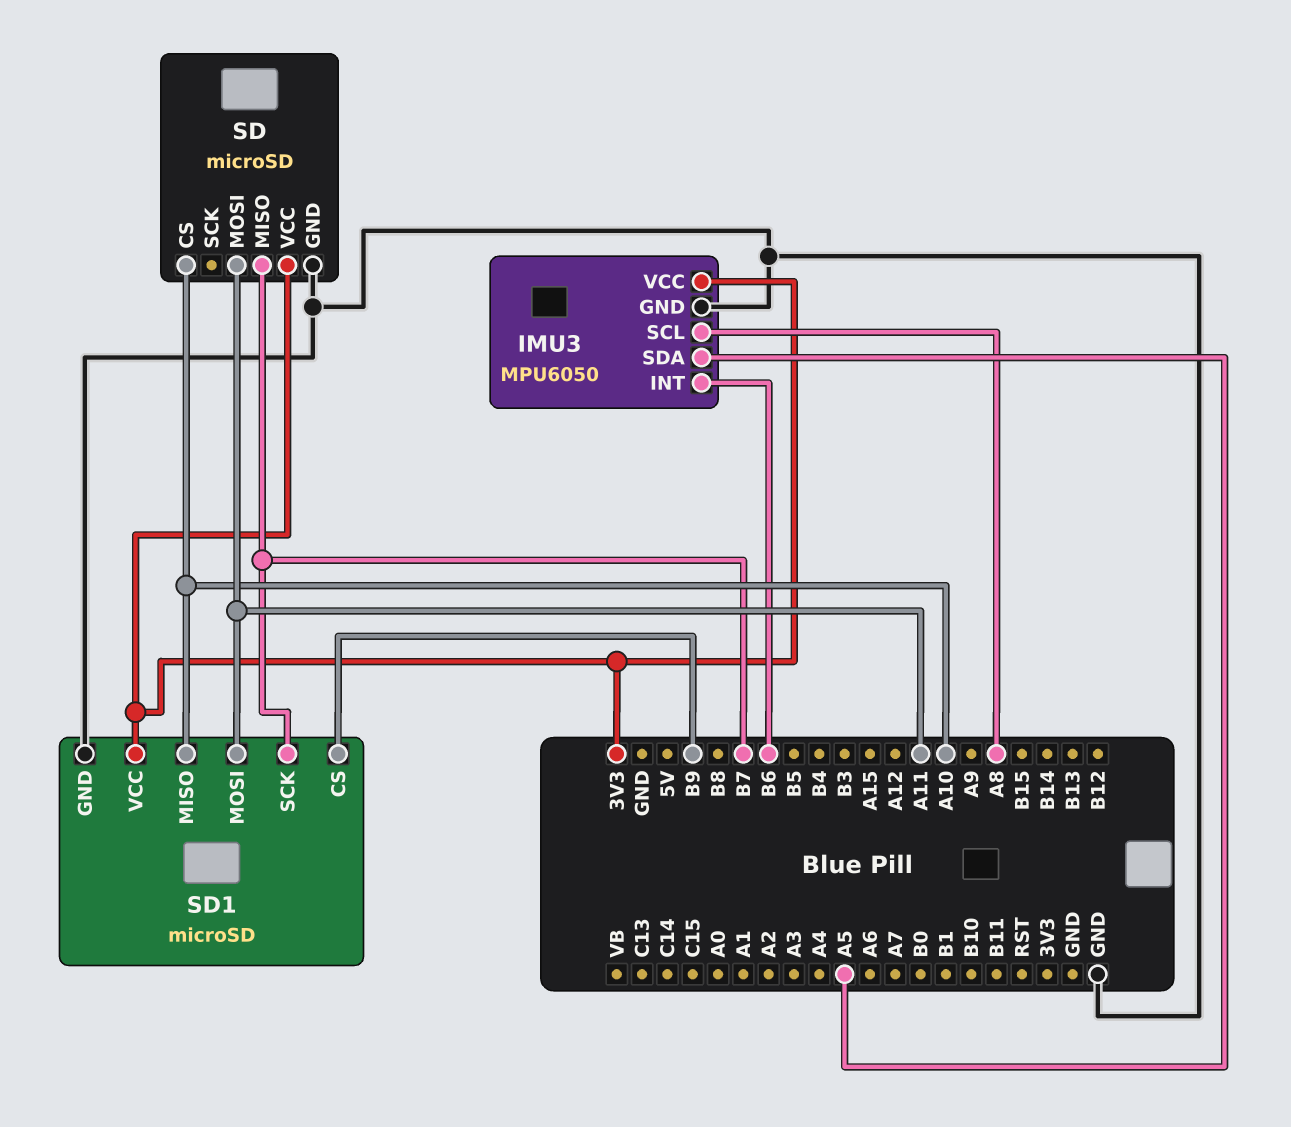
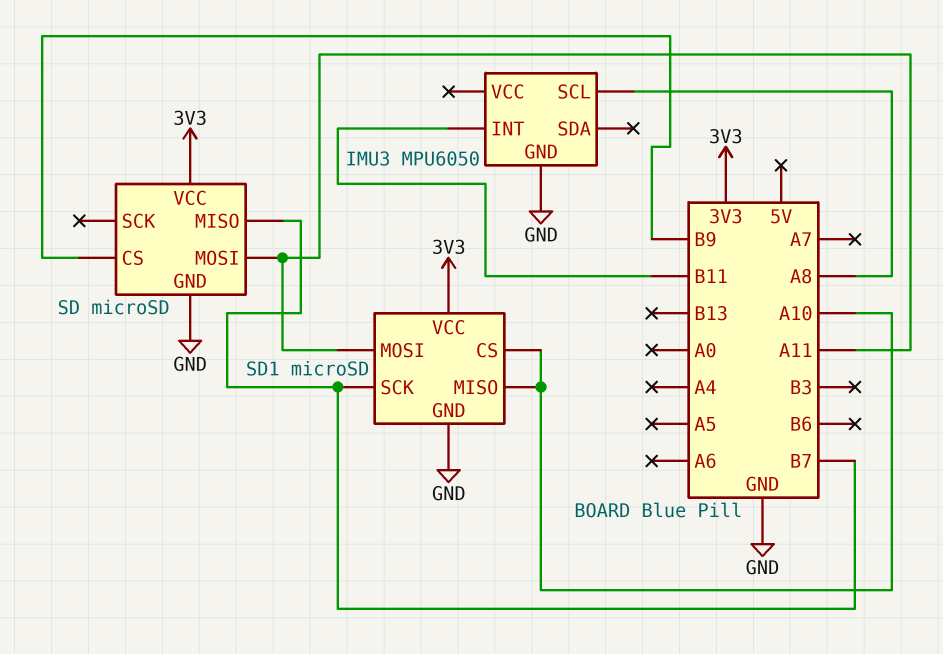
IMU3 pin INT: B6 -> B11
IMU3 pin SDA: A5 -> none
IMU3 pin VCC: 3V3 -> none
SD pin CS: A10 -> B9
SD1 pin CS: B9 -> A10

